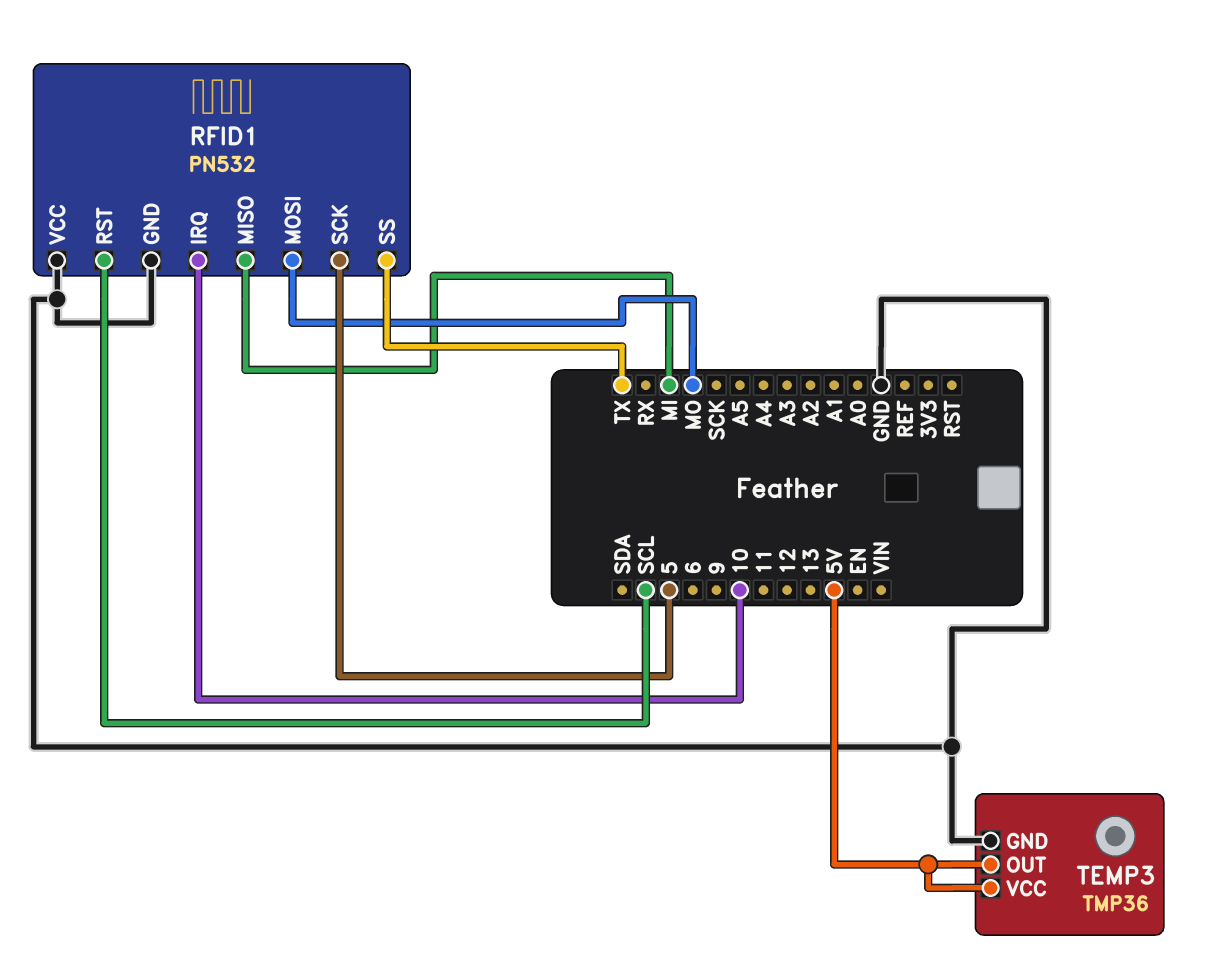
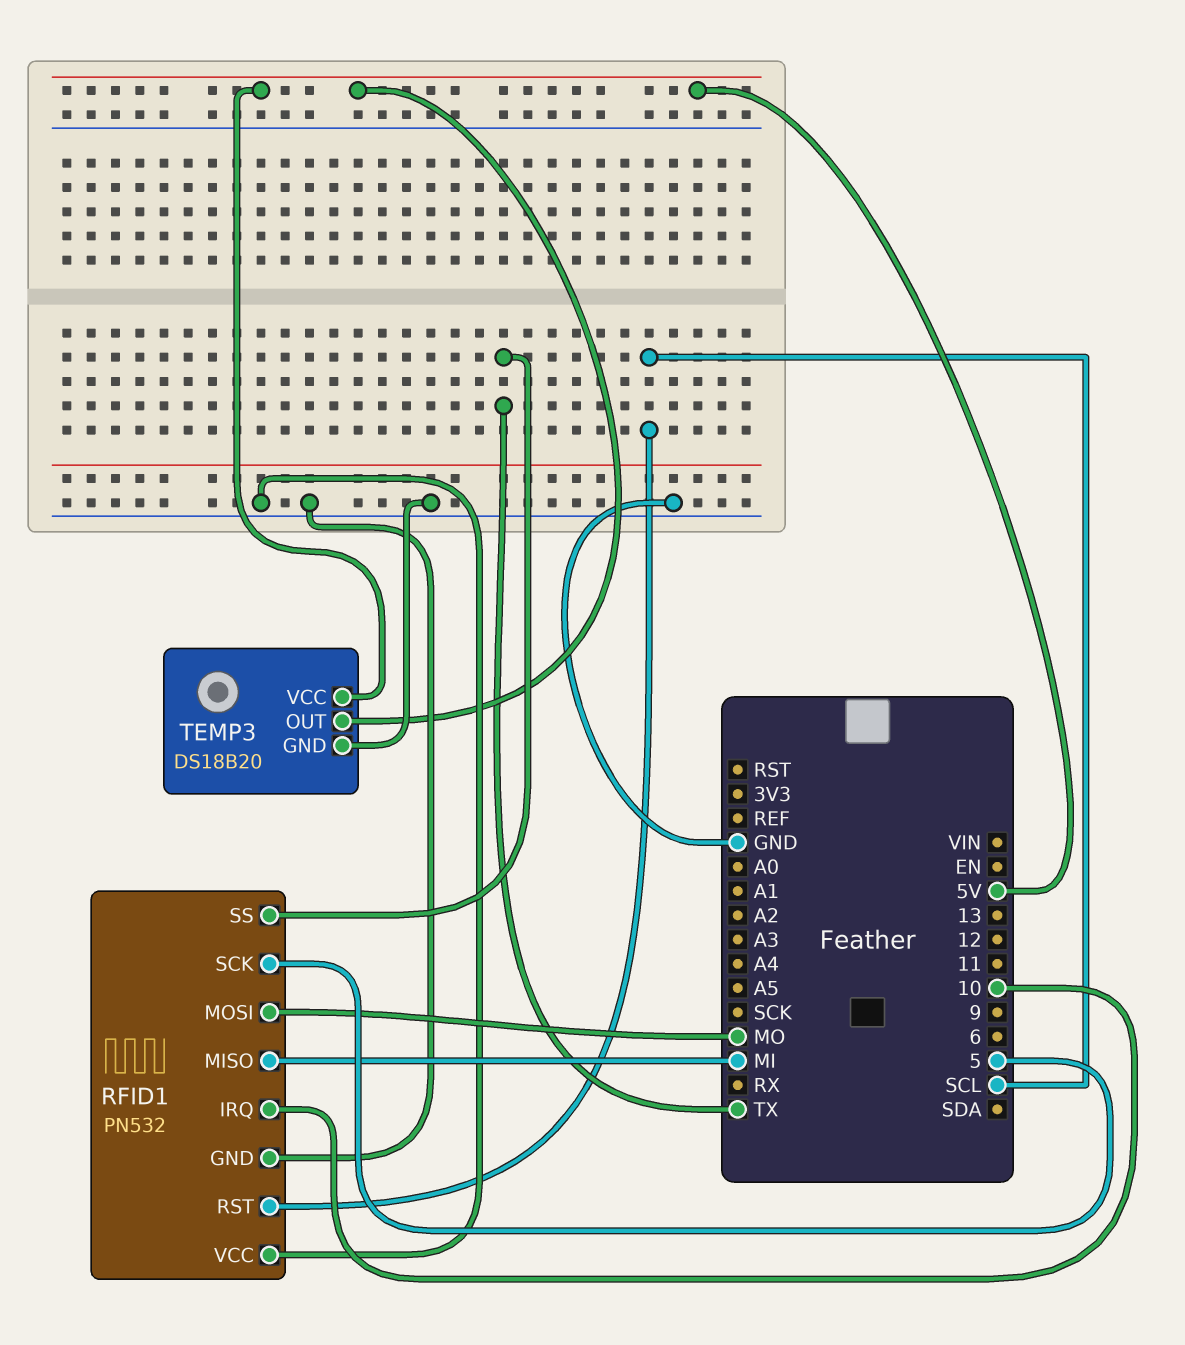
TEMP3: TMP36 -> DS18B20

